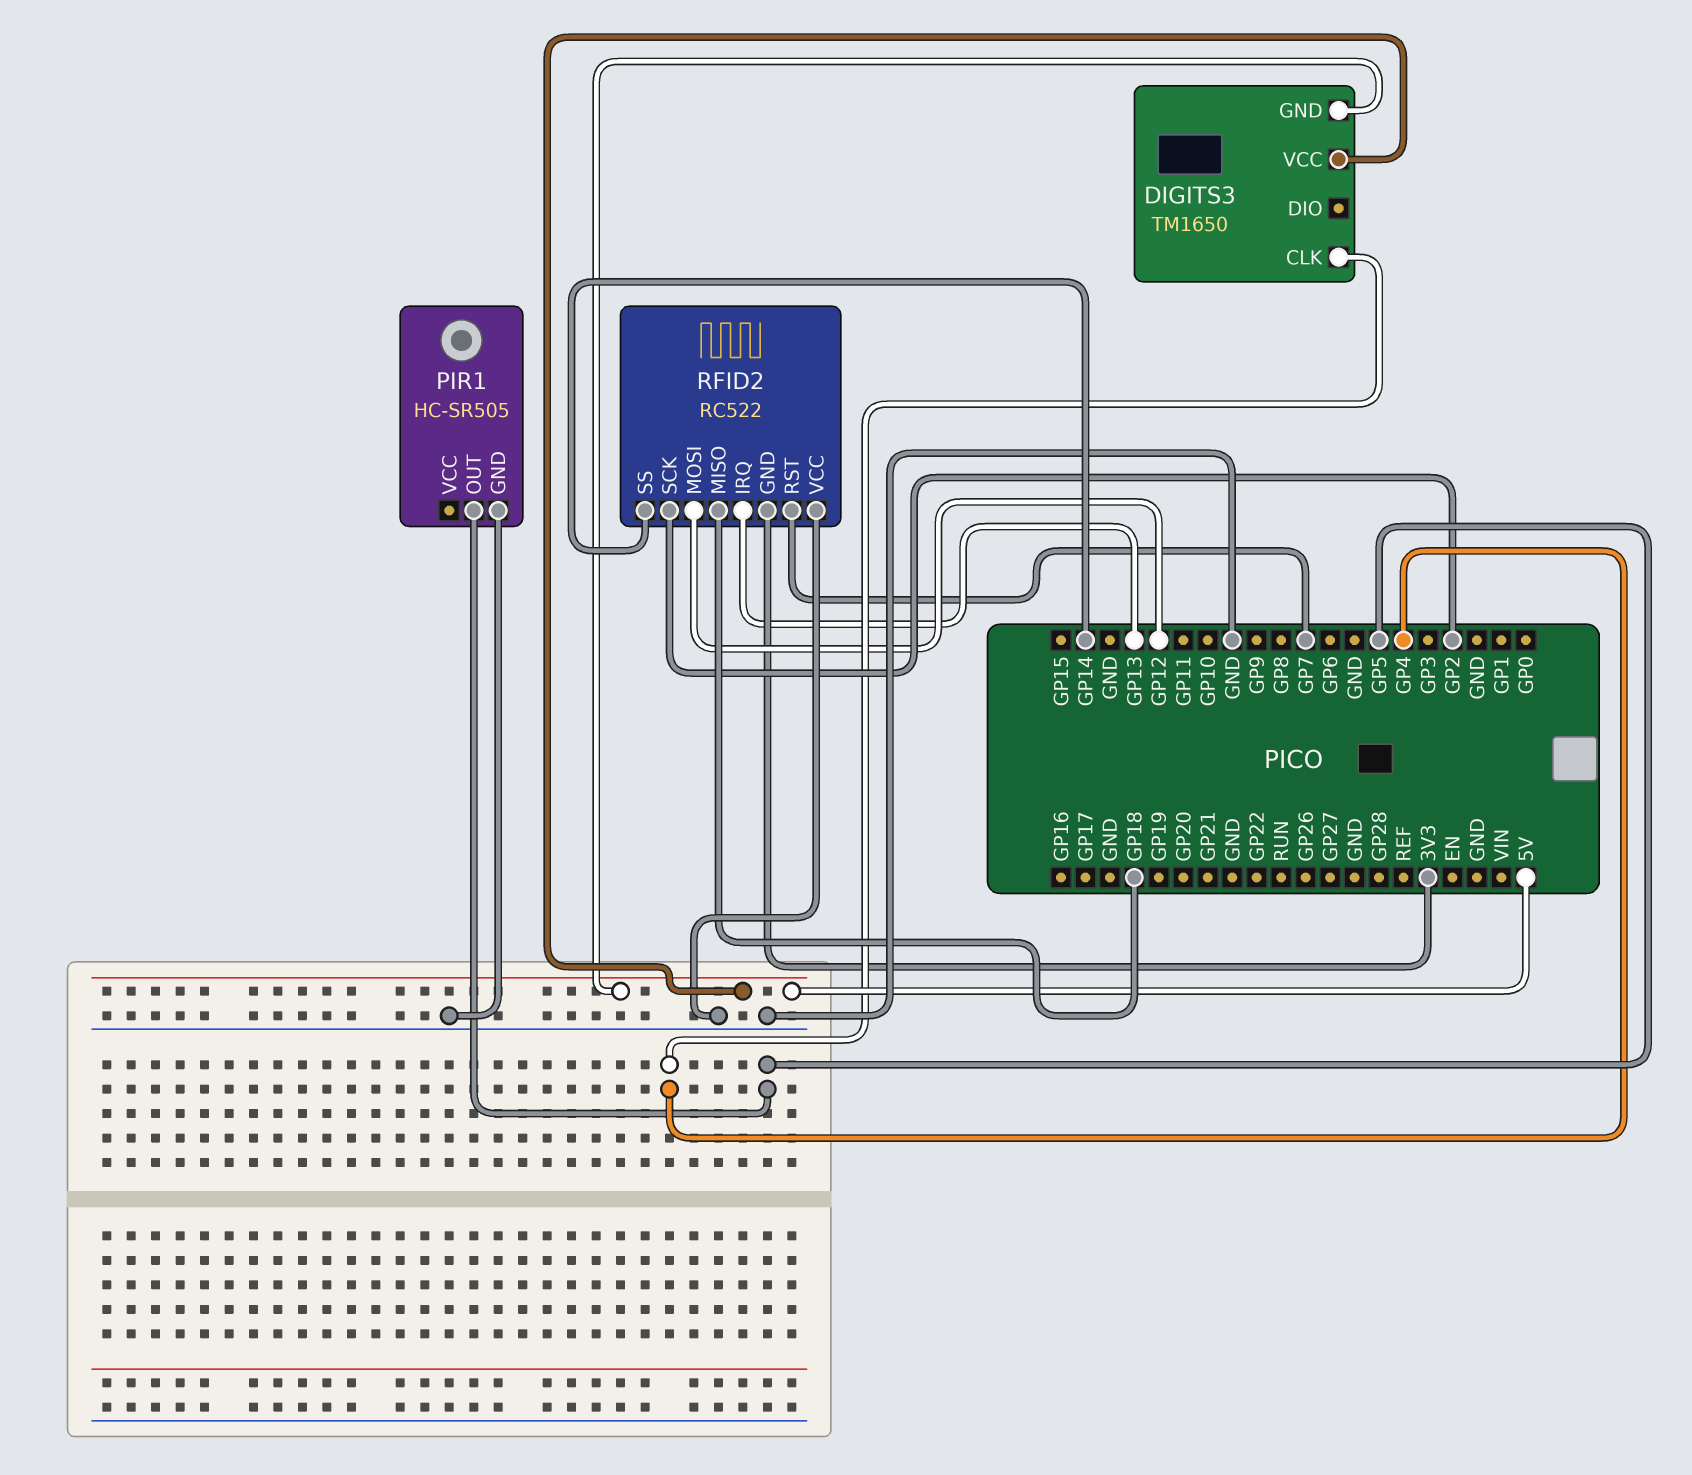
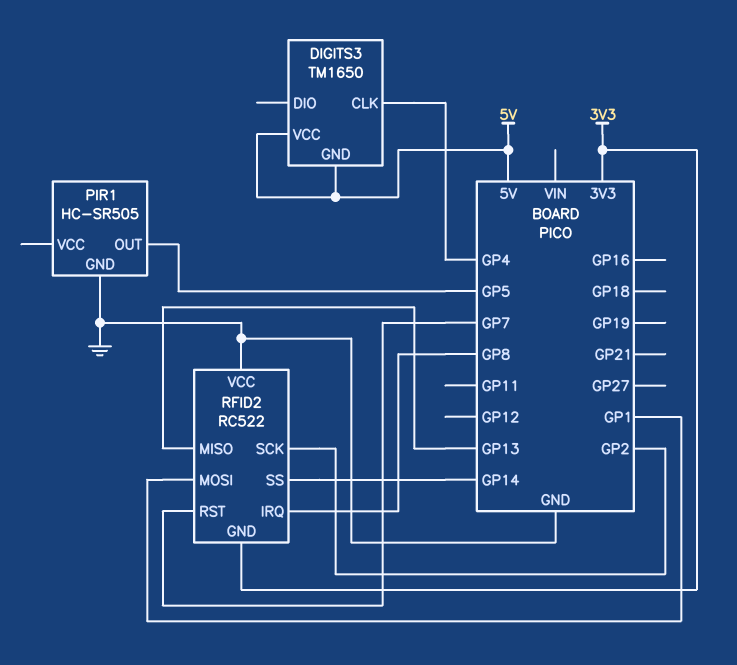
RFID2 pin IRQ: GP13 -> GP8
RFID2 pin MISO: GP18 -> GP13
RFID2 pin MOSI: GP12 -> GP1

